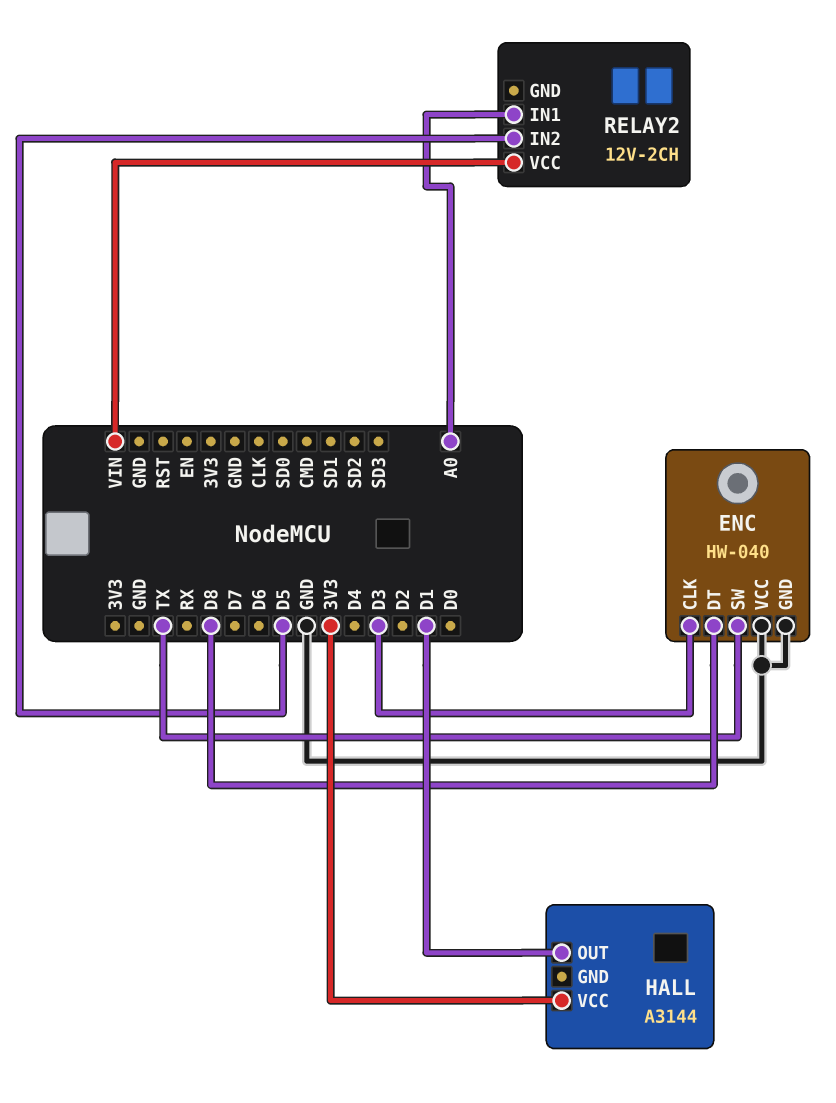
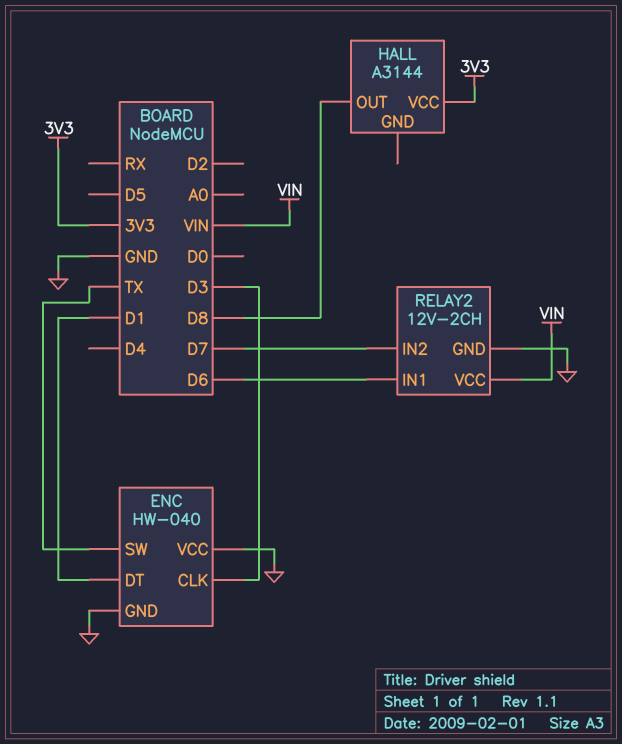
ENC pin DT: D8 -> D1
HALL pin OUT: D1 -> D8
RELAY2 pin GND: none -> GND
RELAY2 pin IN1: A0 -> D6
RELAY2 pin IN2: D5 -> D7

